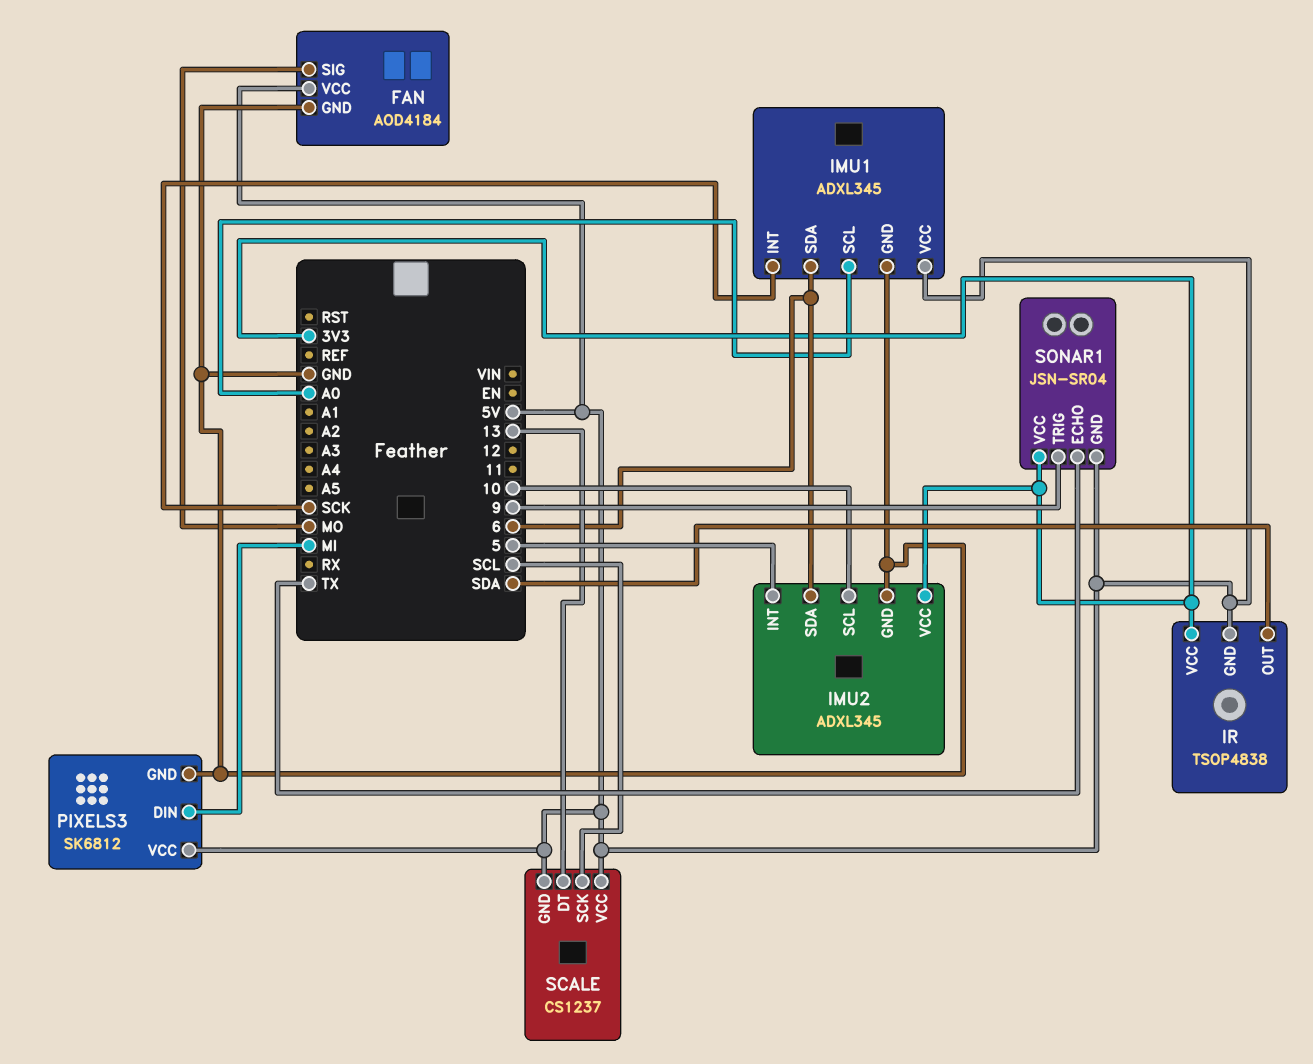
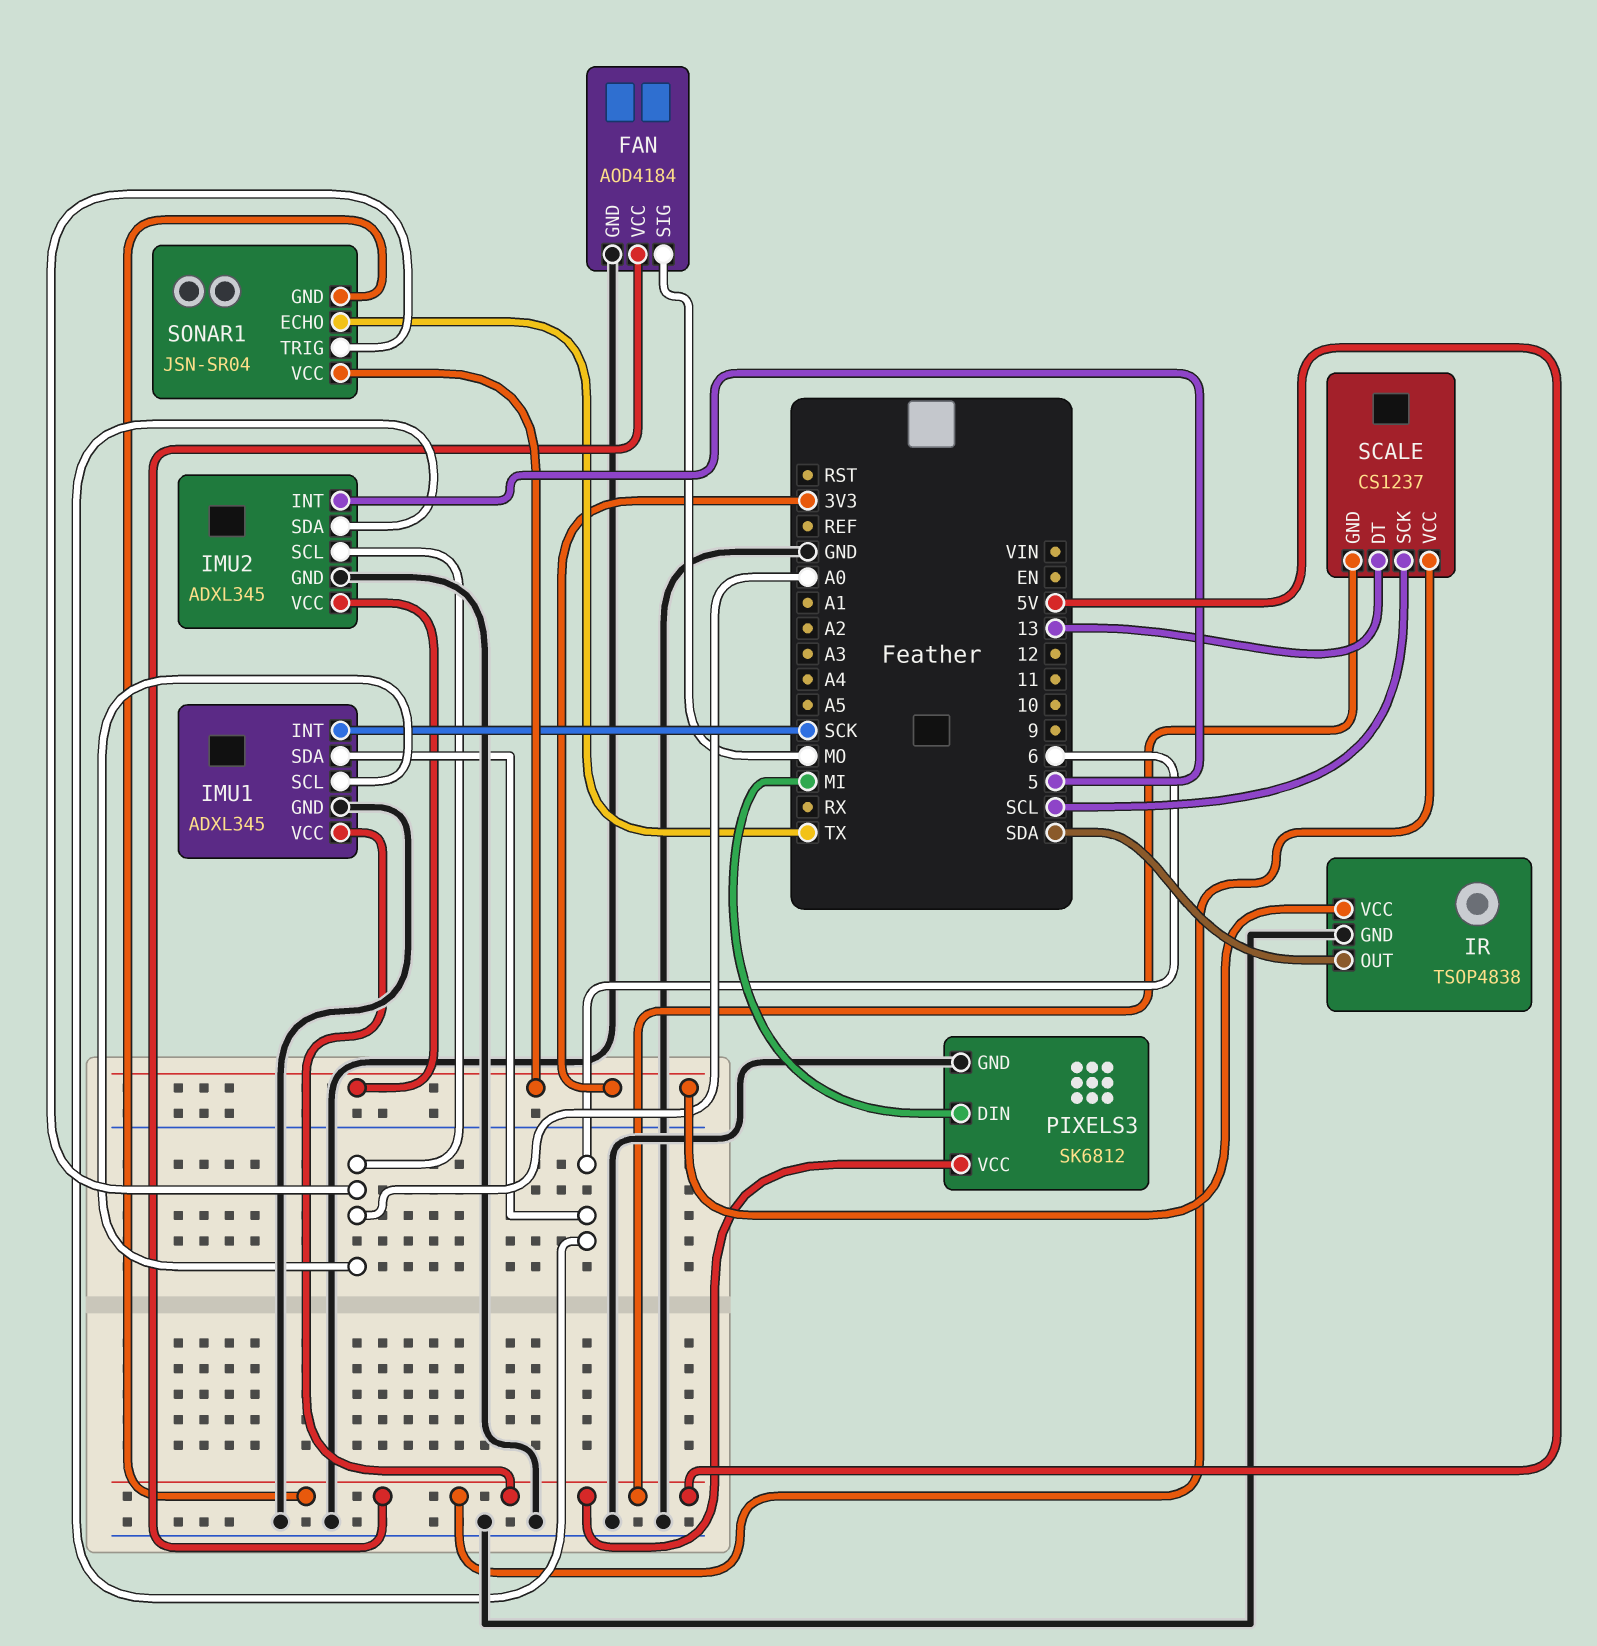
IMU2 pin SCL: 10 -> A0
IR pin GND: 5V -> GND
SONAR1 pin TRIG: 9 -> A0

